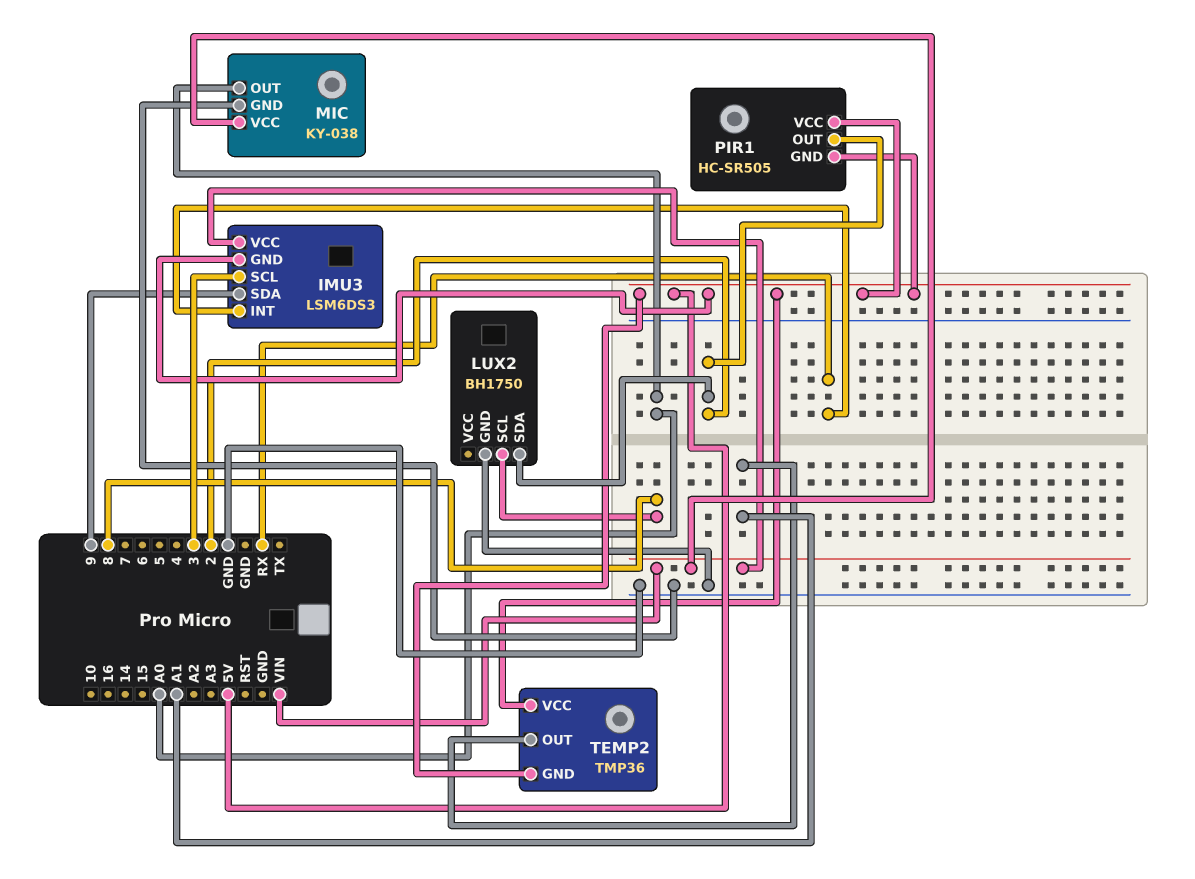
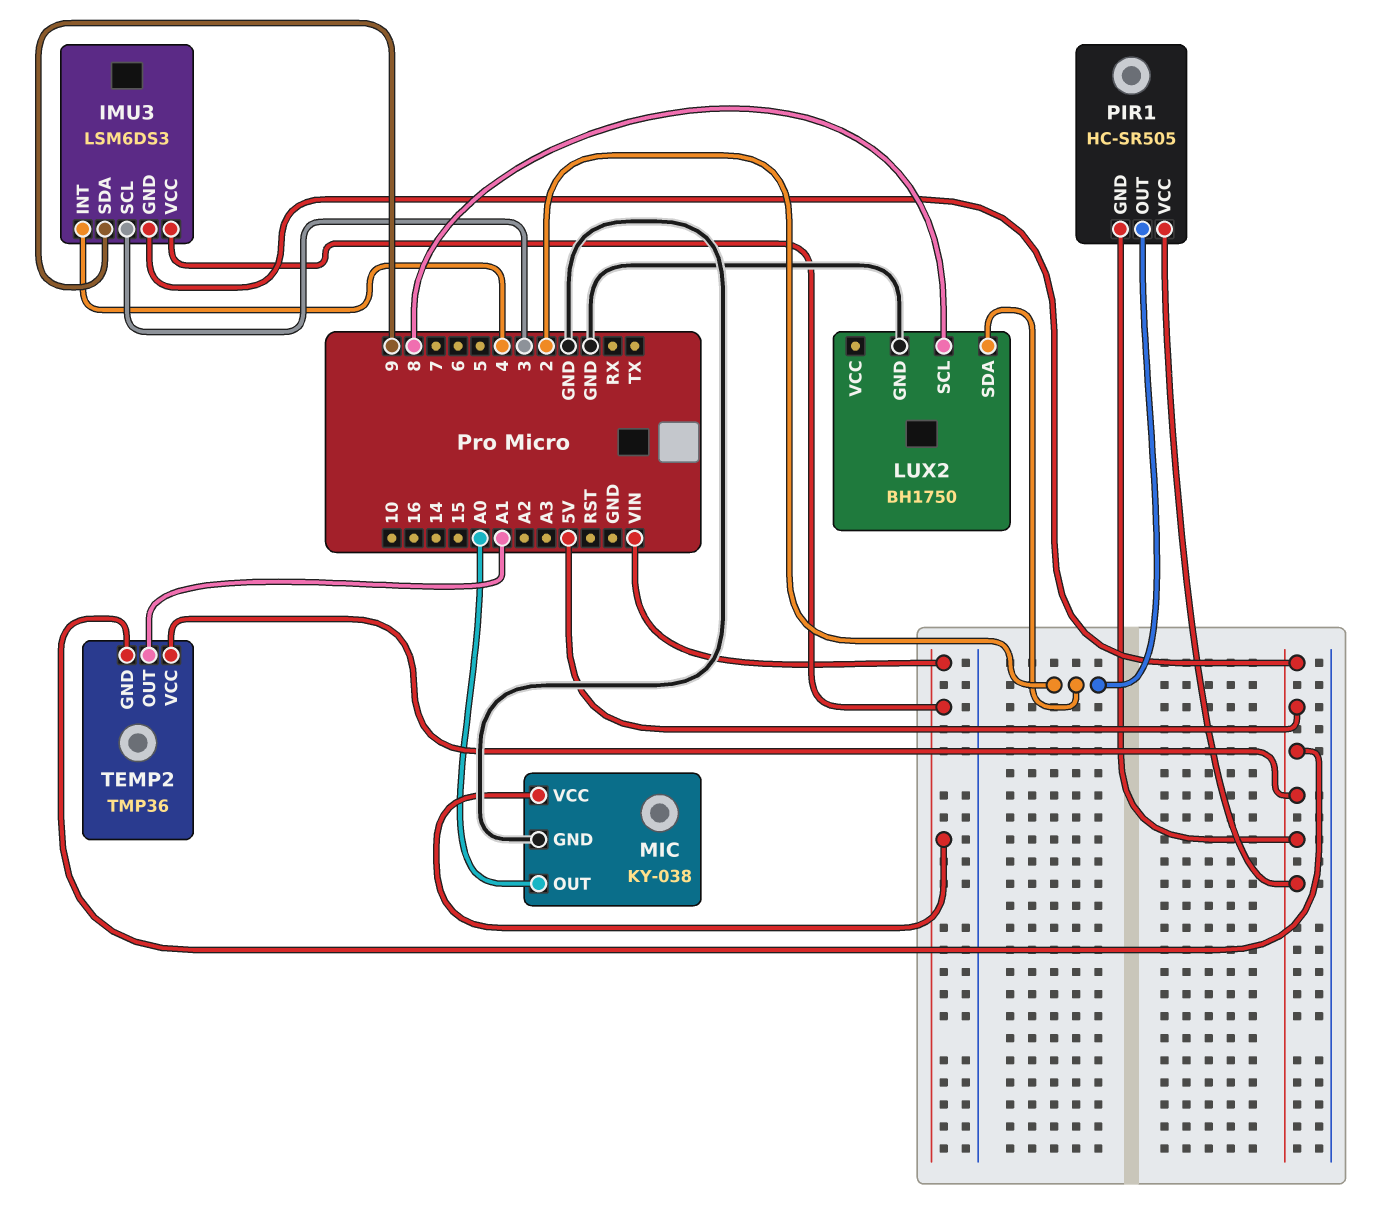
IMU3 pin INT: RX -> 4

